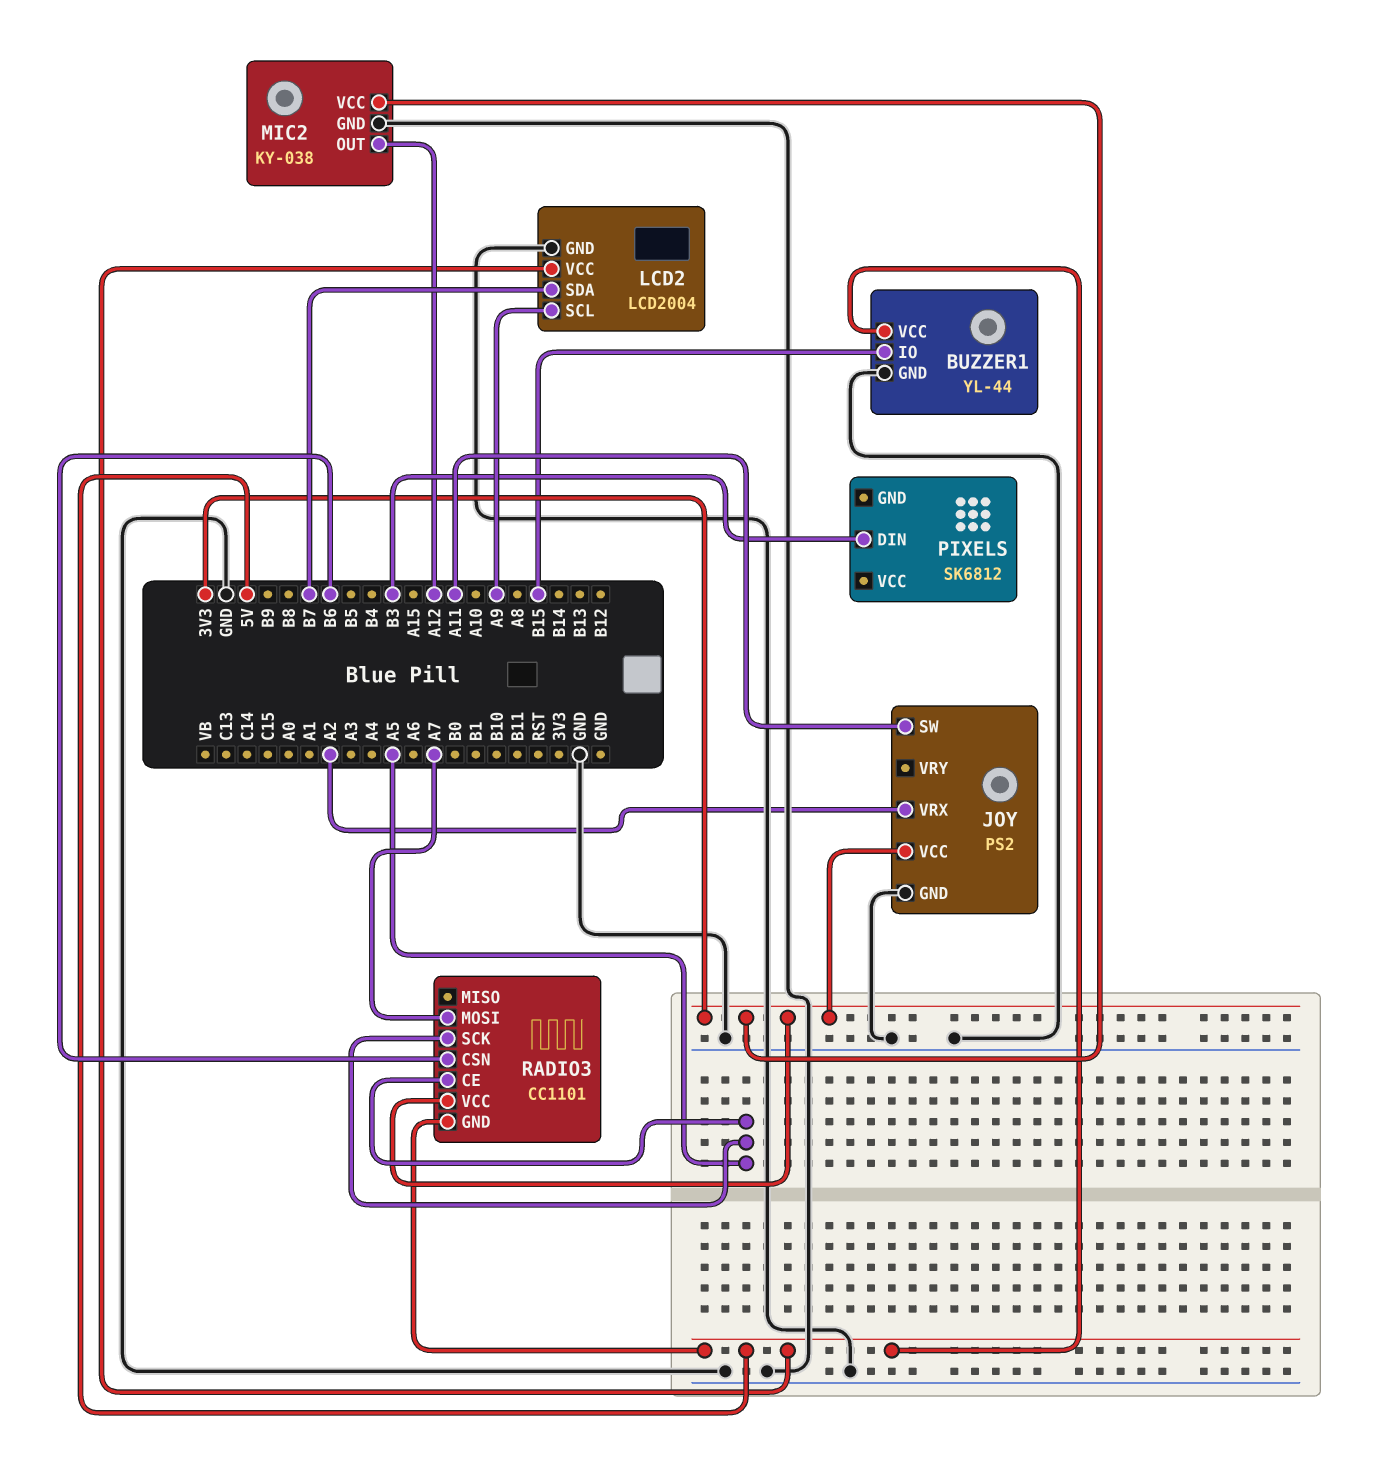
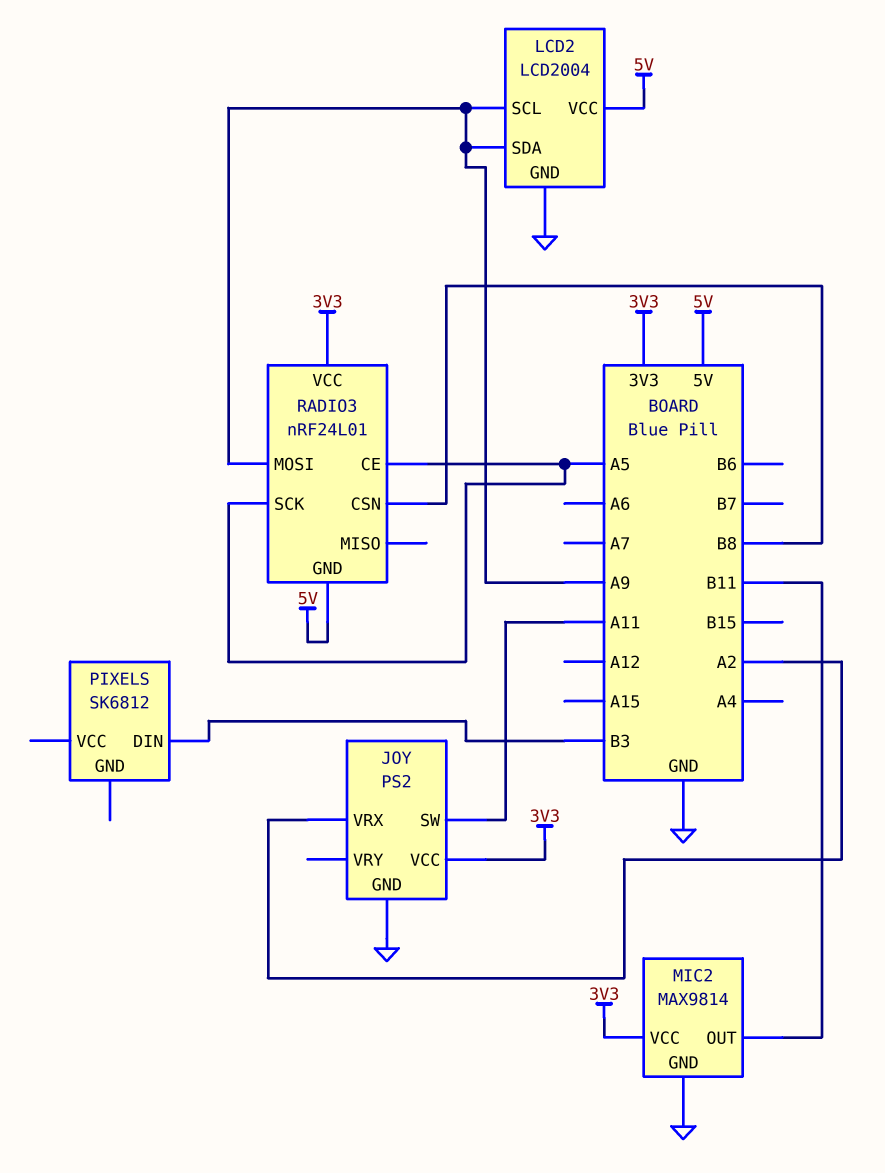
BUZZER1: YL-44 -> none
BUZZER1 pin GND: GND -> none
BUZZER1 pin IO: B15 -> none
BUZZER1 pin VCC: 5V -> none
LCD2 pin SDA: B7 -> A9
MIC2: KY-038 -> MAX9814
MIC2 pin OUT: A12 -> B11
RADIO3: CC1101 -> nRF24L01
RADIO3 pin CSN: B6 -> B8
RADIO3 pin MOSI: A7 -> A9

